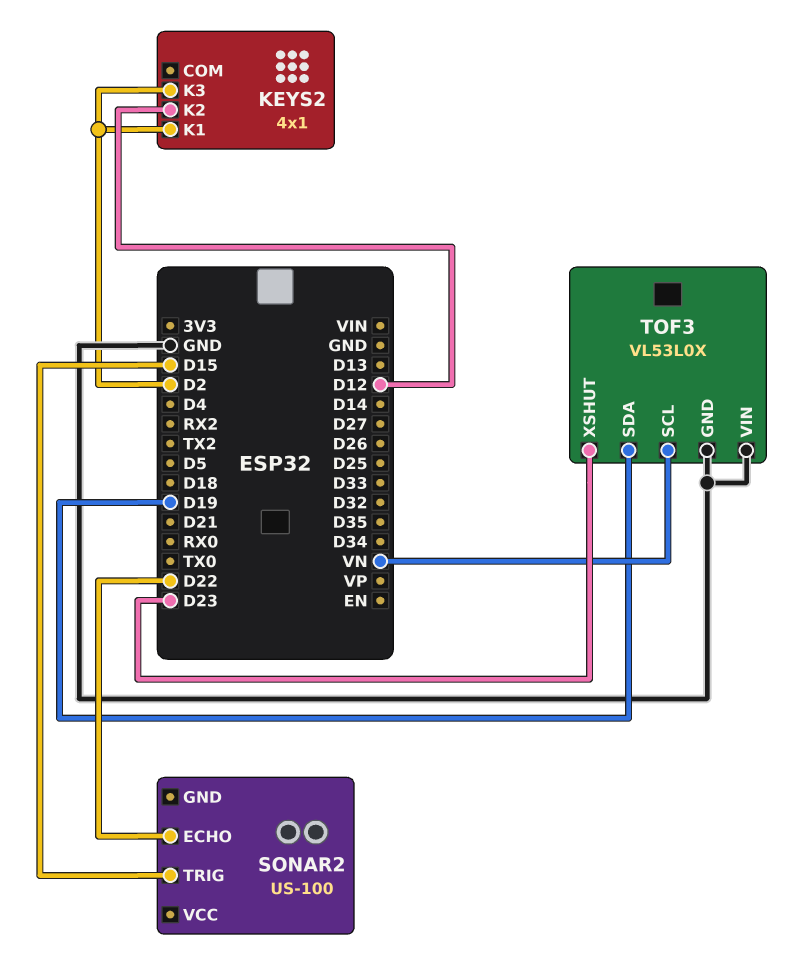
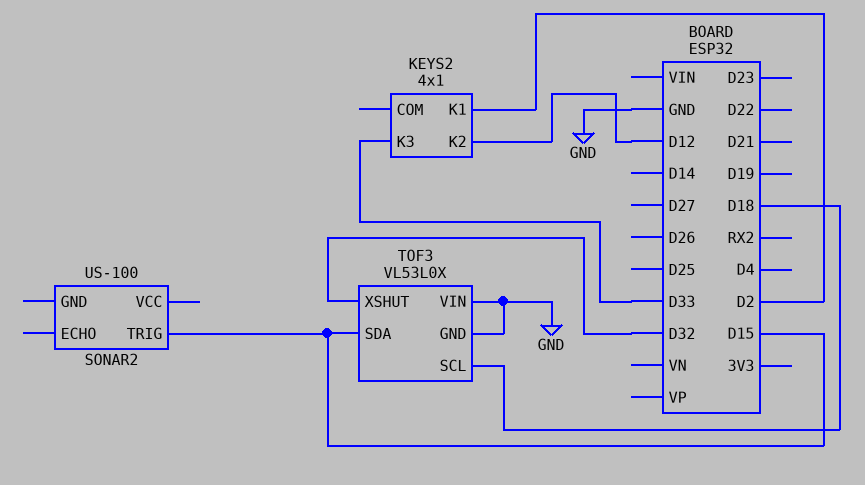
KEYS2 pin K3: D2 -> D33
SONAR2 pin ECHO: D22 -> none
TOF3 pin SCL: VN -> D18
TOF3 pin SDA: D19 -> D15
TOF3 pin XSHUT: D23 -> D32

